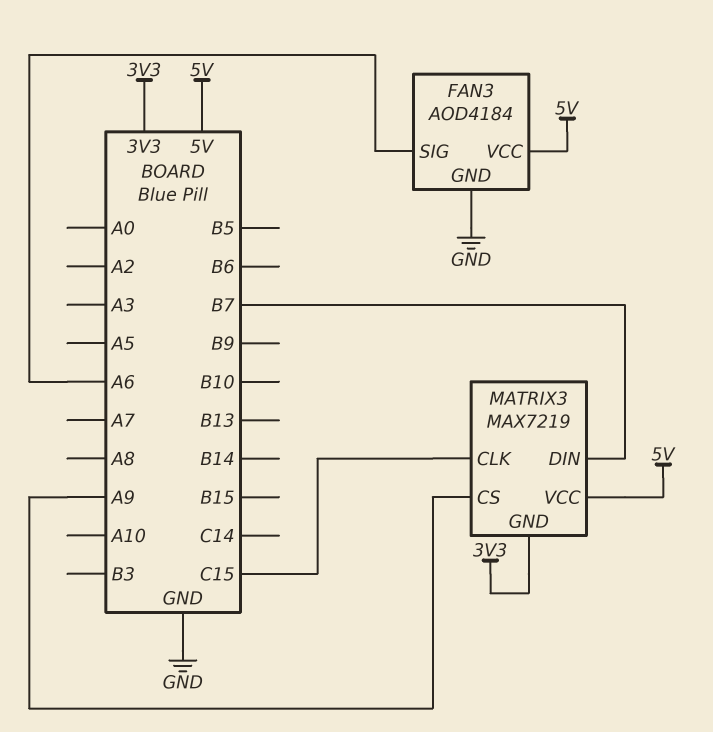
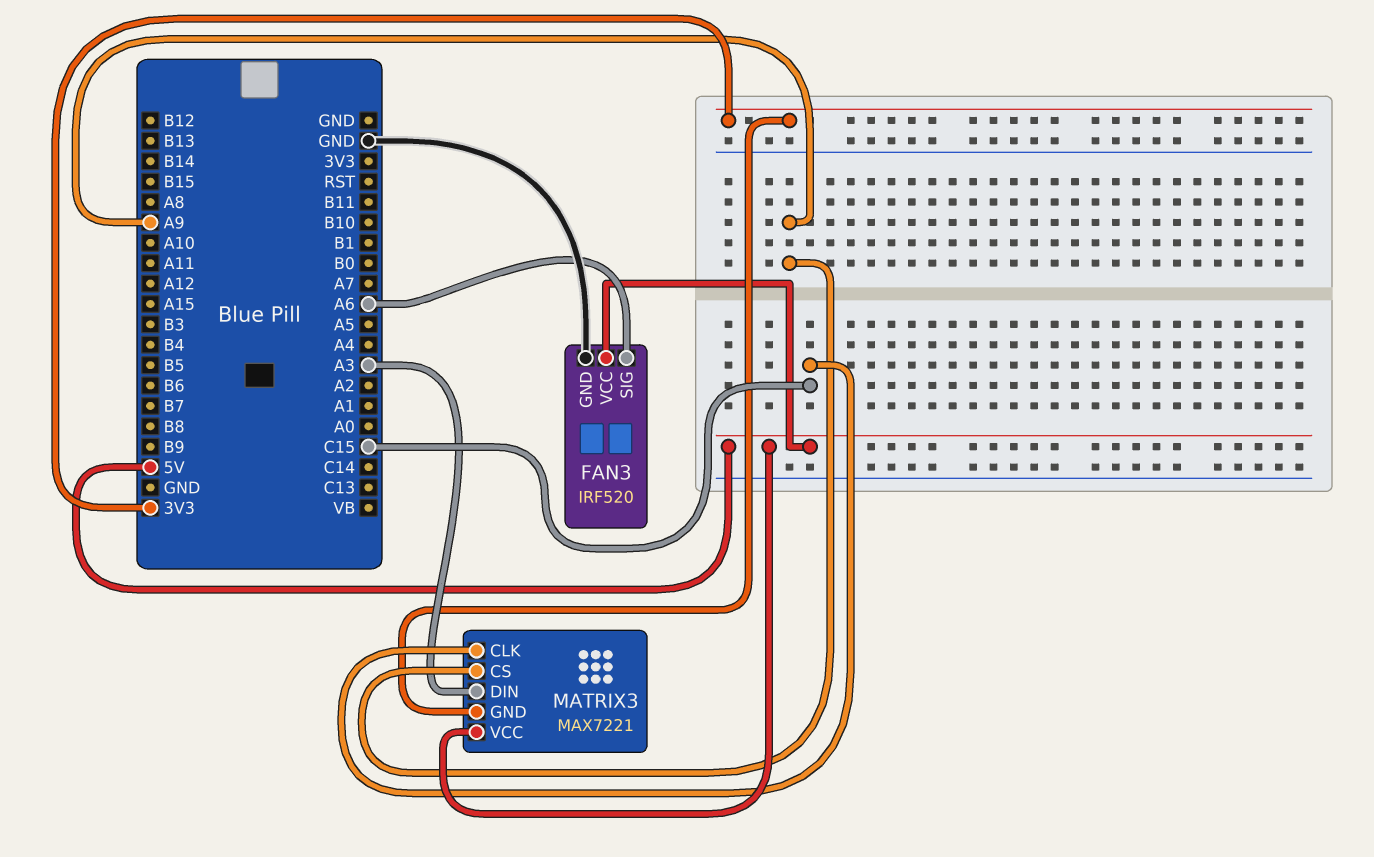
FAN3: AOD4184 -> IRF520
MATRIX3: MAX7219 -> MAX7221
MATRIX3 pin DIN: B7 -> A3

